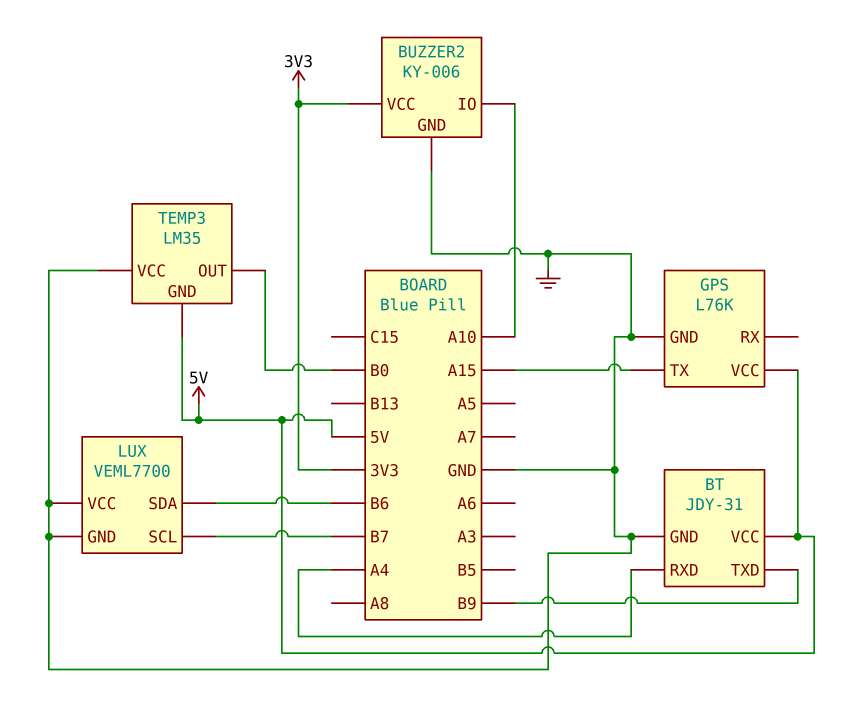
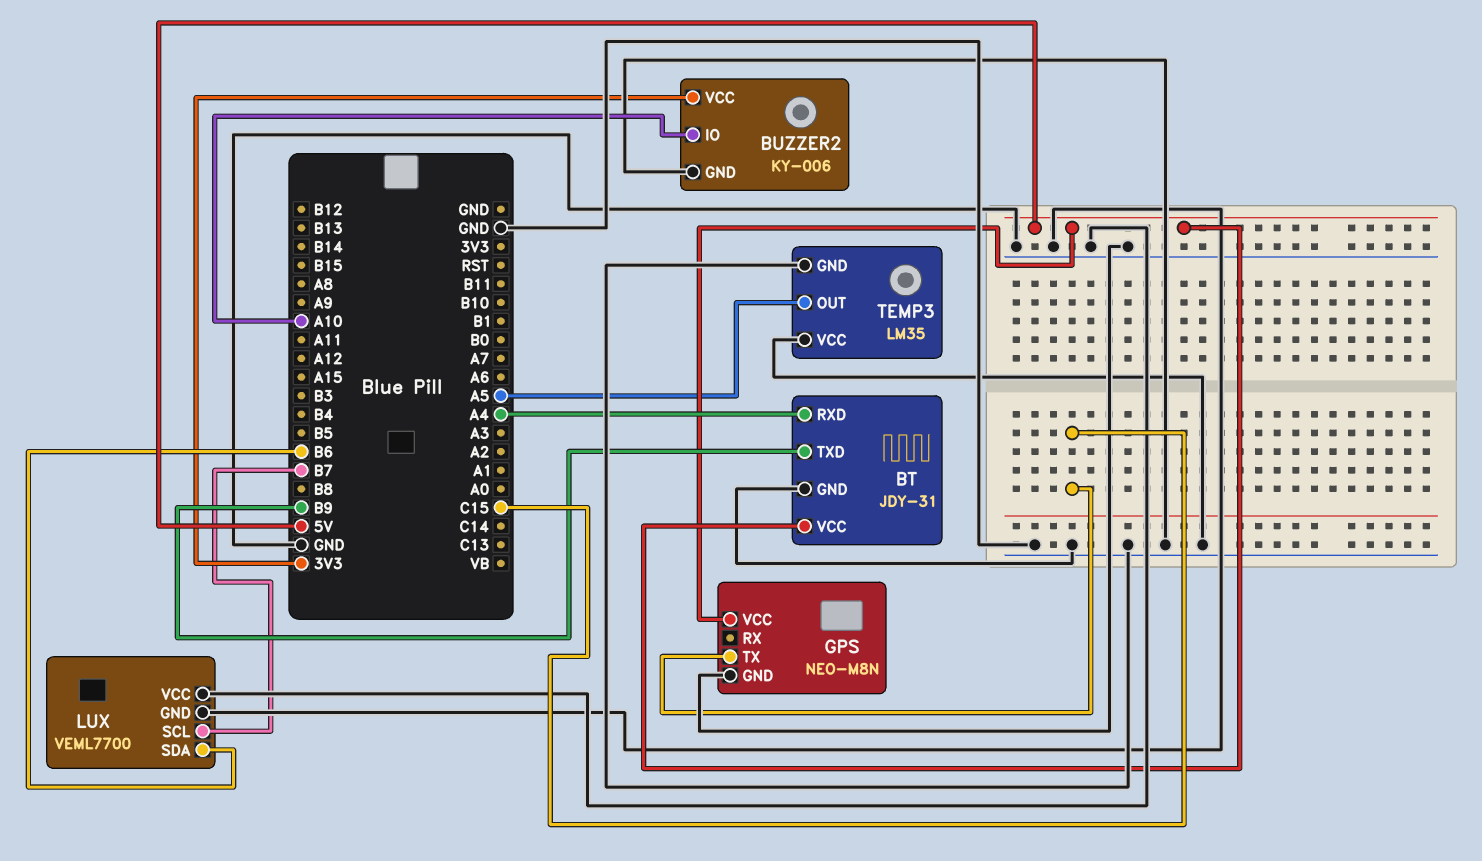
GPS: L76K -> NEO-M8N
GPS pin TX: A15 -> C15
TEMP3 pin GND: 5V -> GND
TEMP3 pin OUT: B0 -> A5

